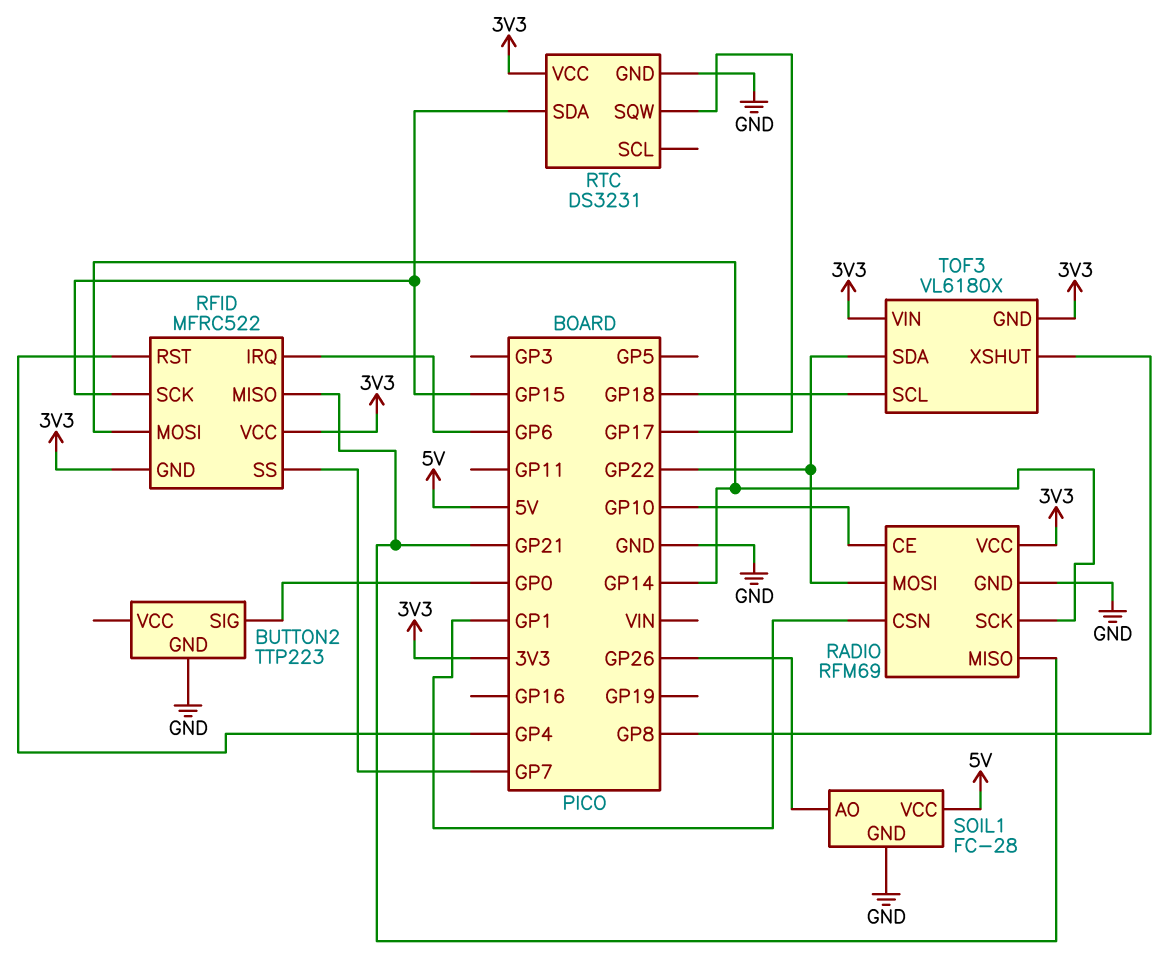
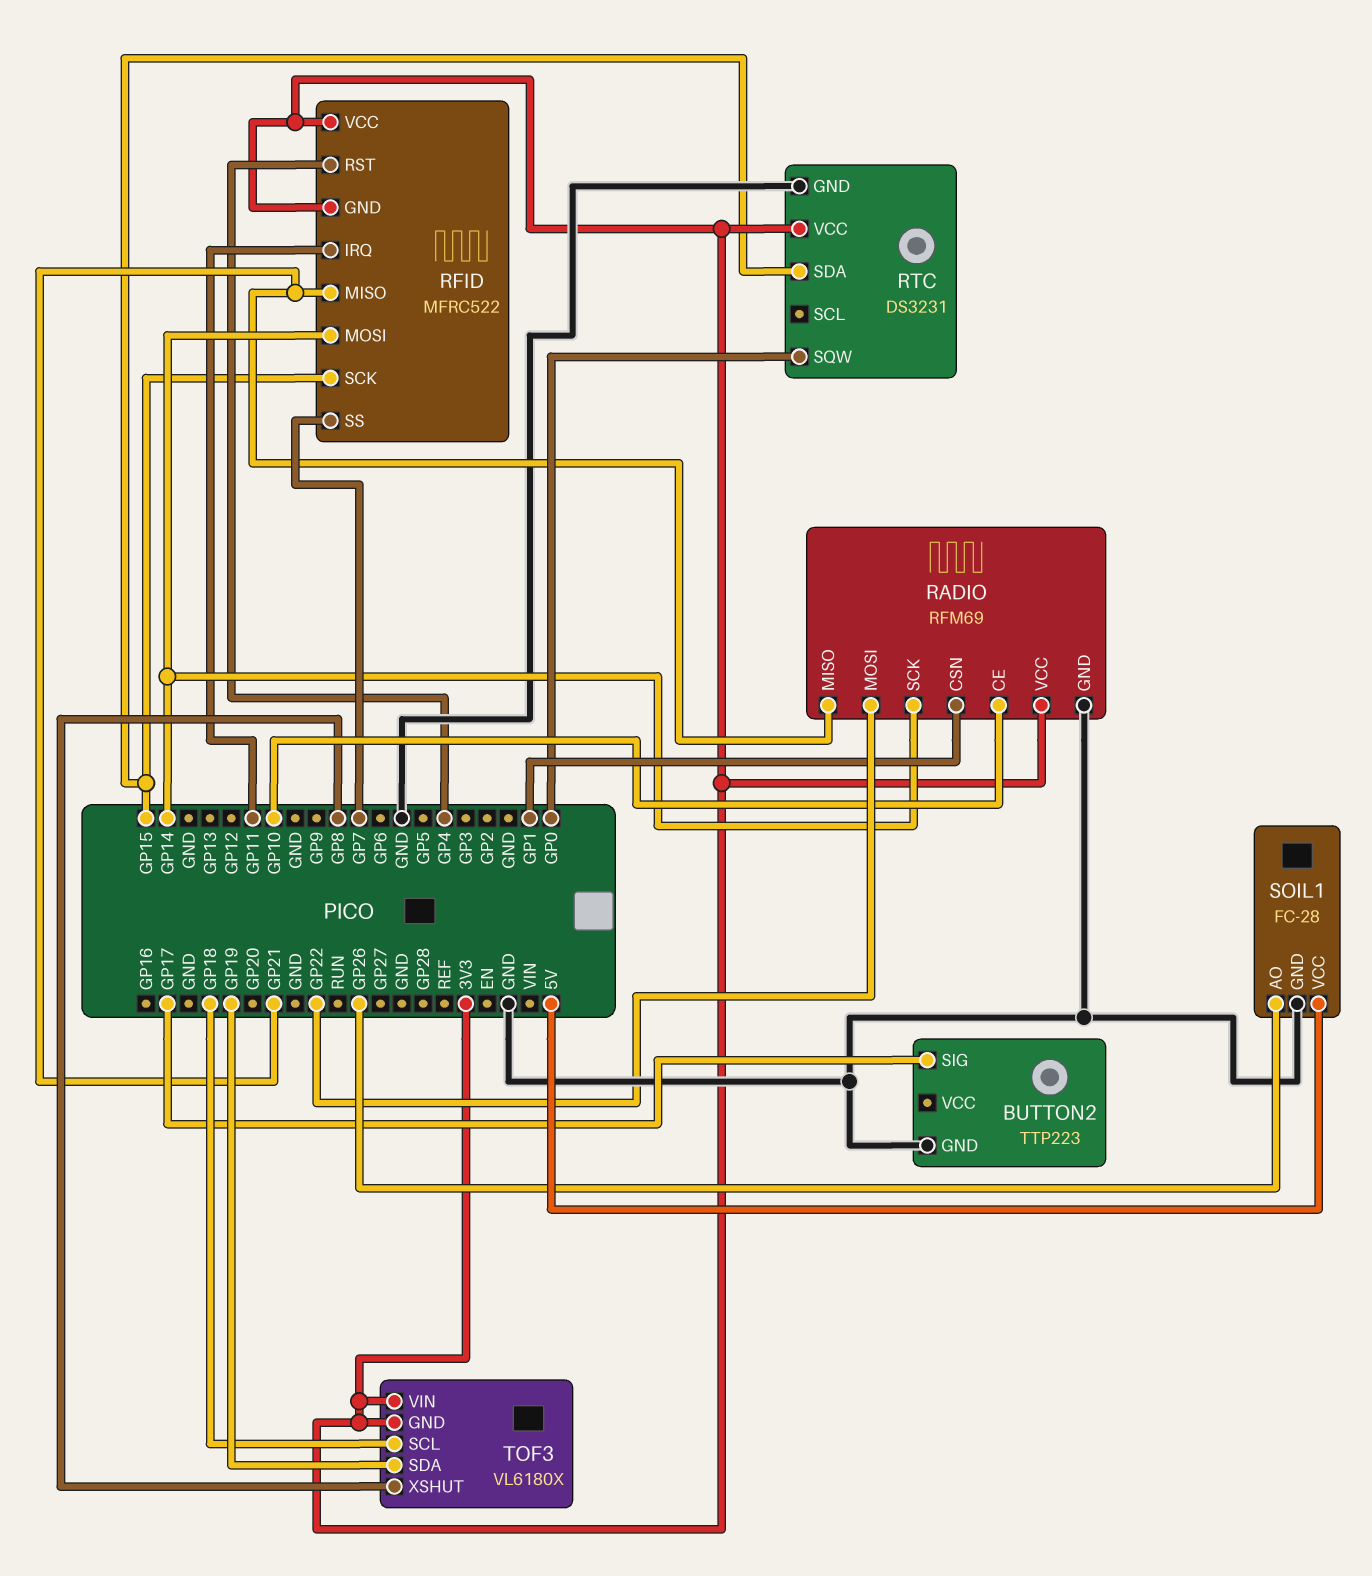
BUTTON2 pin SIG: GP0 -> GP17
RFID pin IRQ: GP6 -> GP11
RTC pin SQW: GP17 -> GP0
TOF3 pin SDA: GP22 -> GP19

